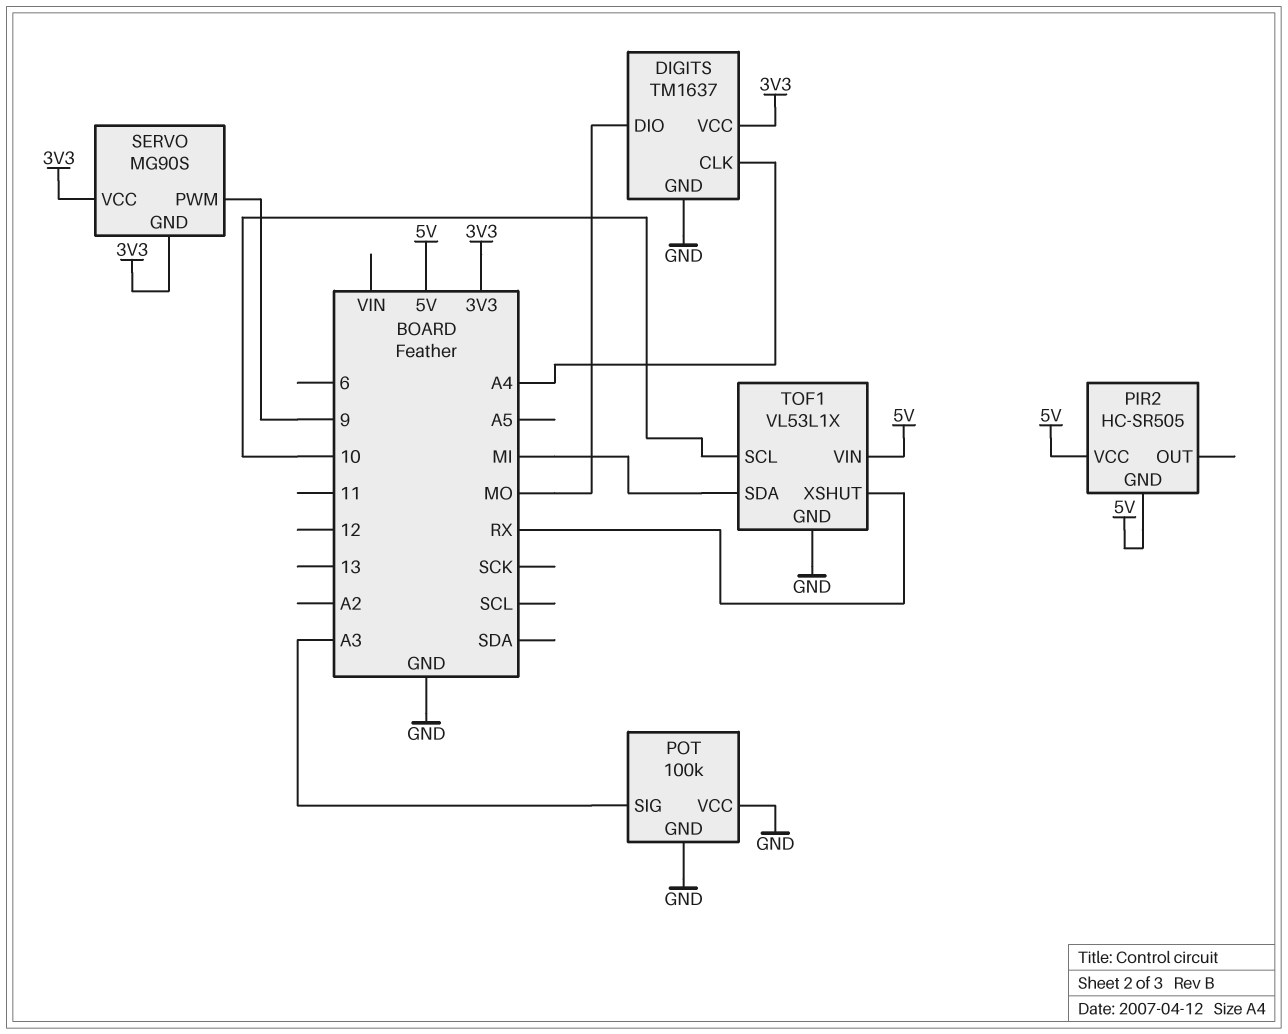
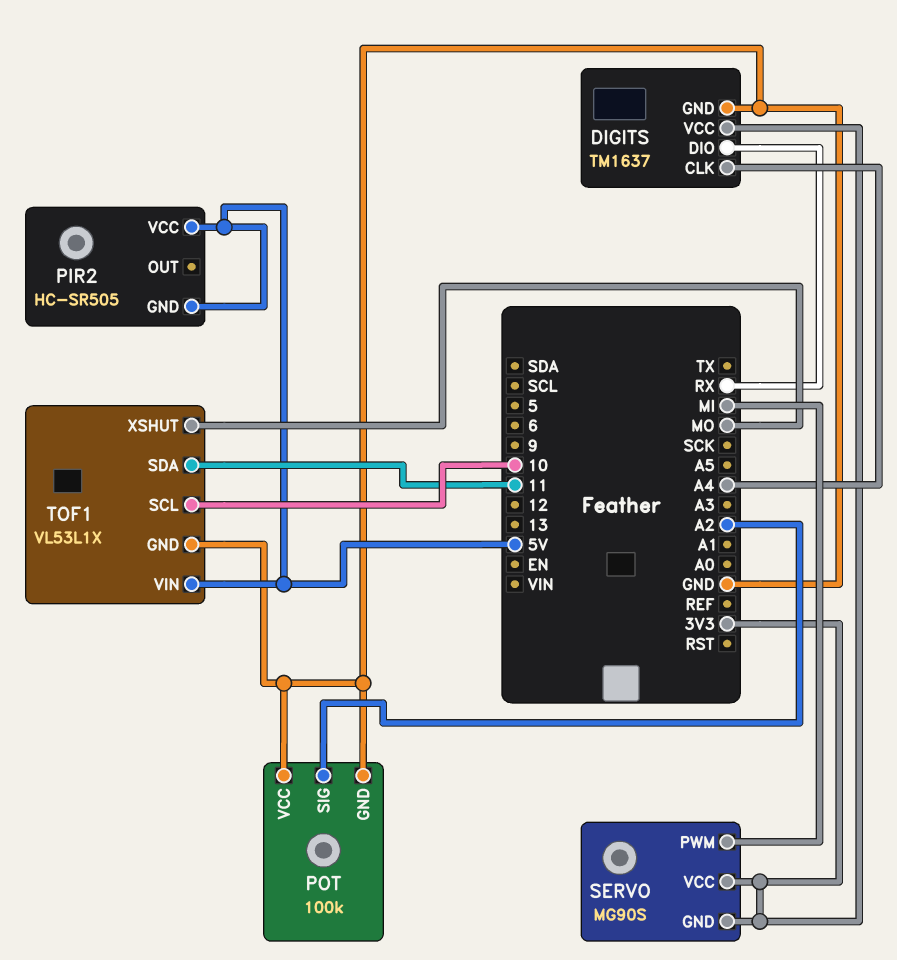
DIGITS pin DIO: MO -> RX
POT pin SIG: A3 -> A2
SERVO pin PWM: 9 -> MI
TOF1 pin SDA: MI -> 11
TOF1 pin XSHUT: RX -> MO

